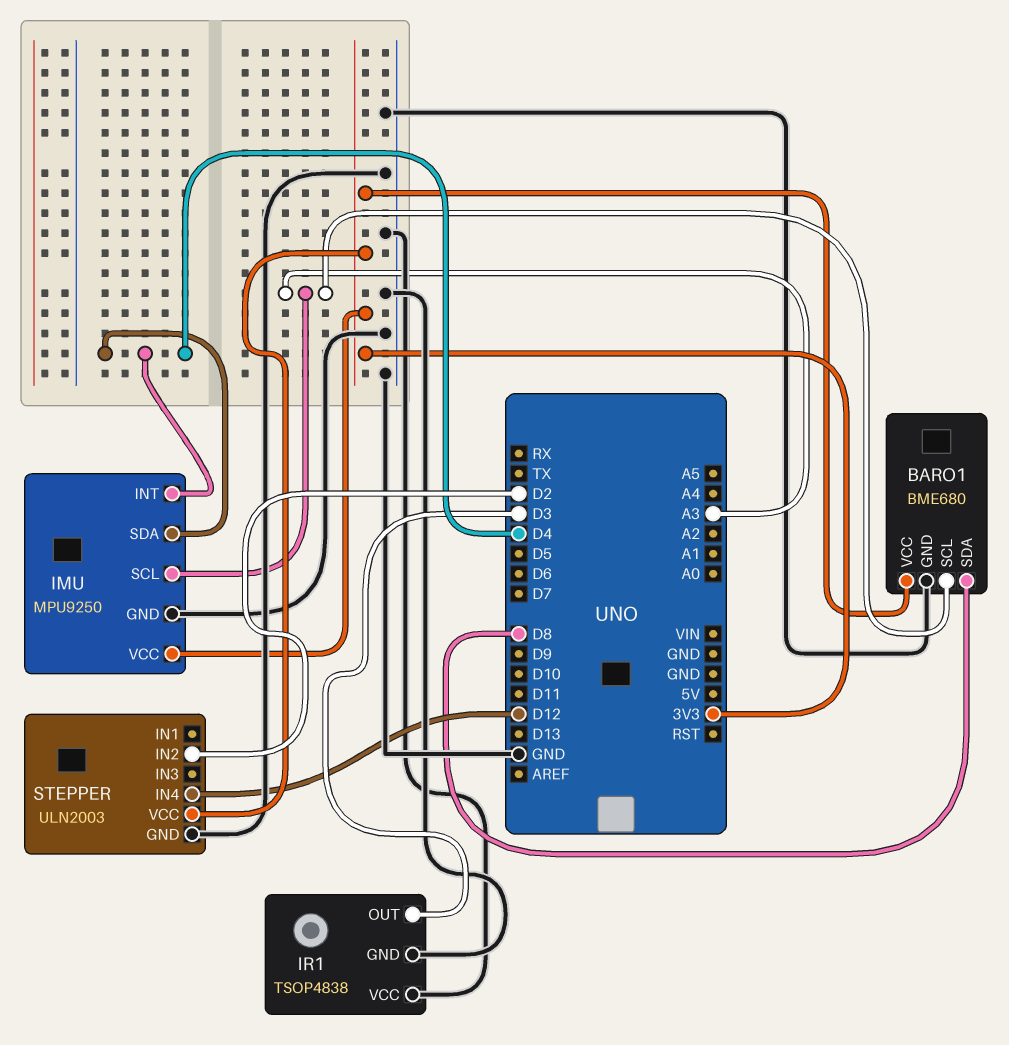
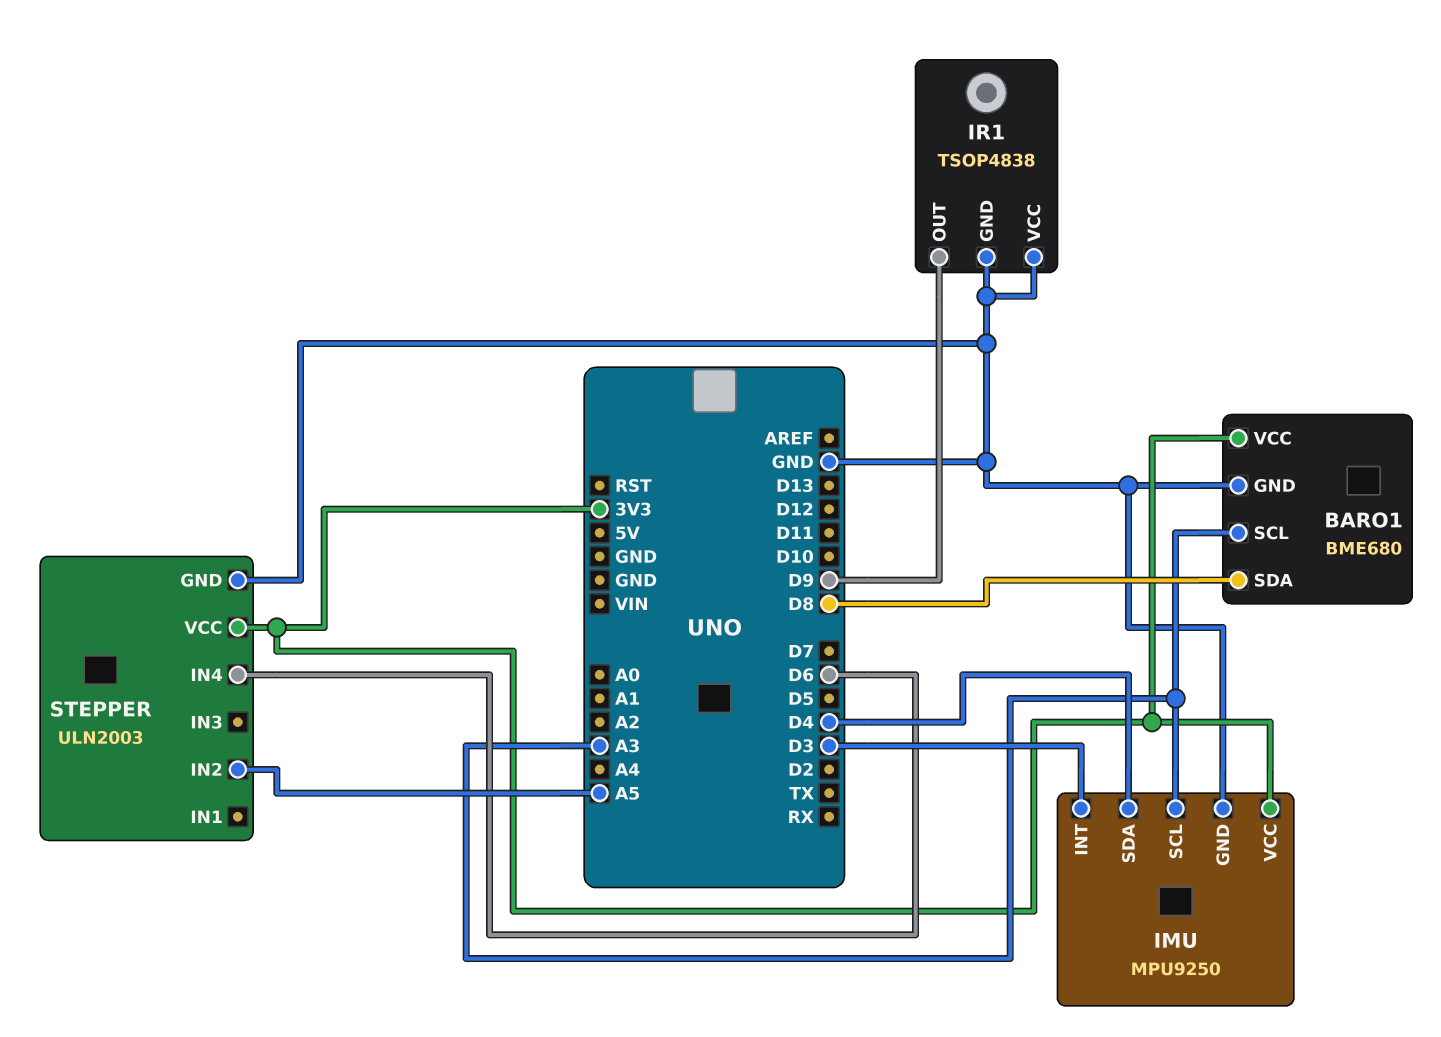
IMU pin INT: D4 -> D3
IR1 pin OUT: D3 -> D9
STEPPER pin IN2: D2 -> A5
STEPPER pin IN4: D12 -> D6

